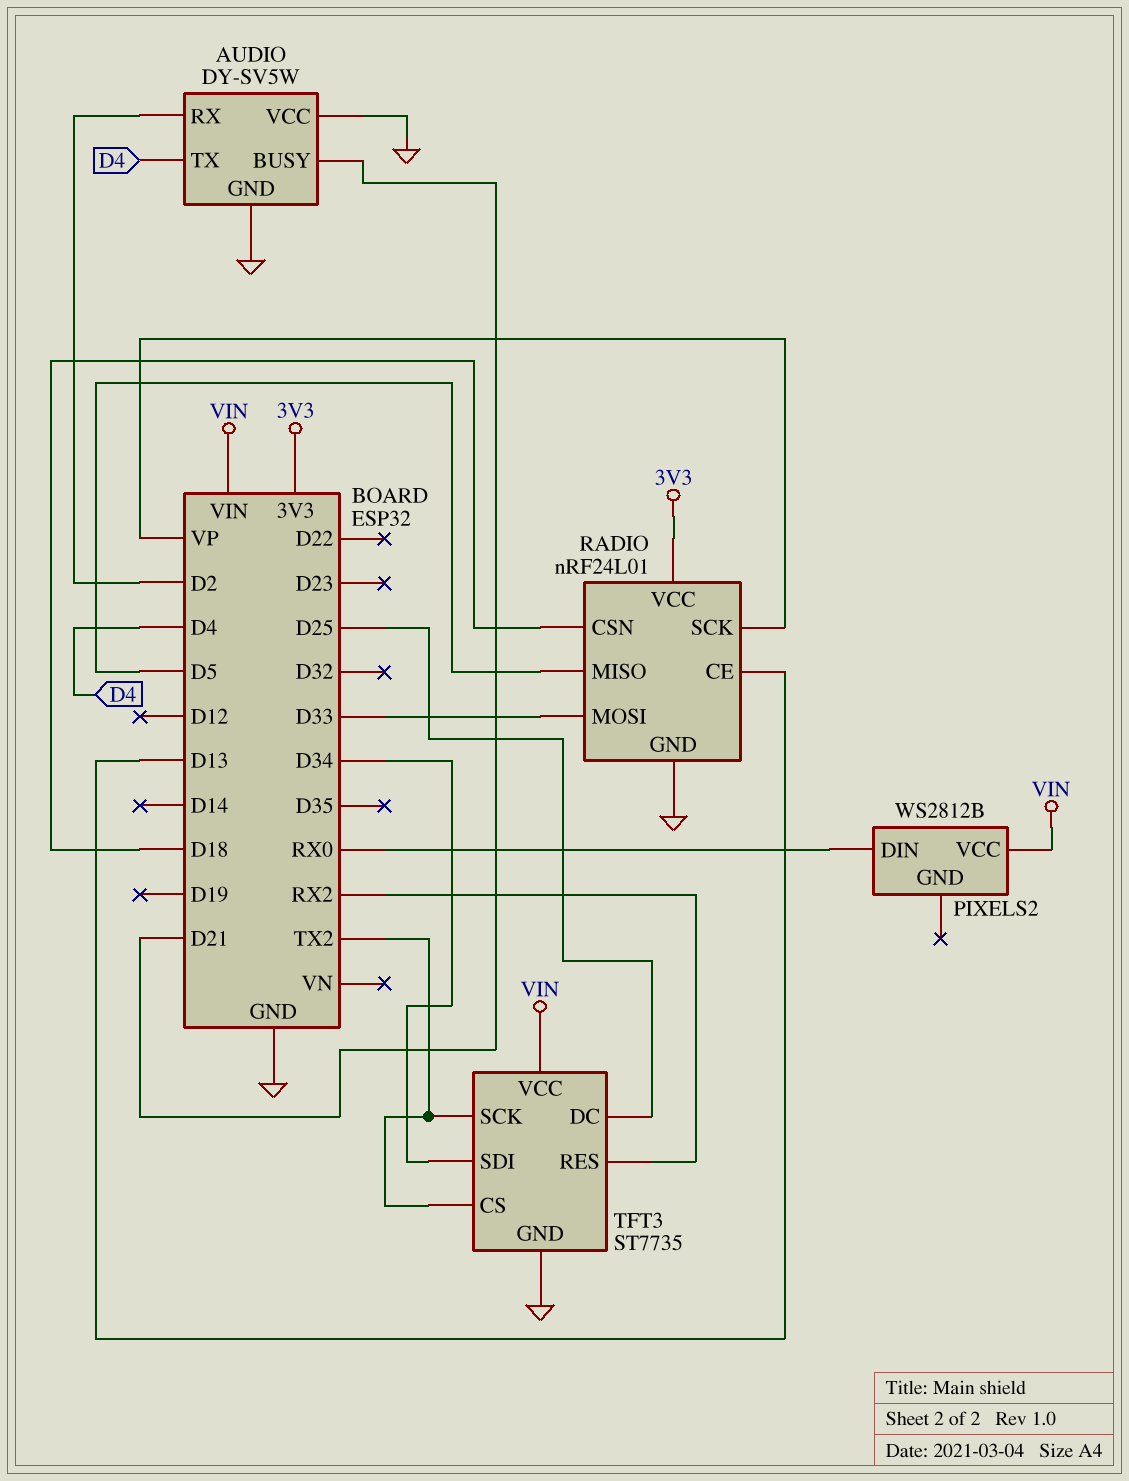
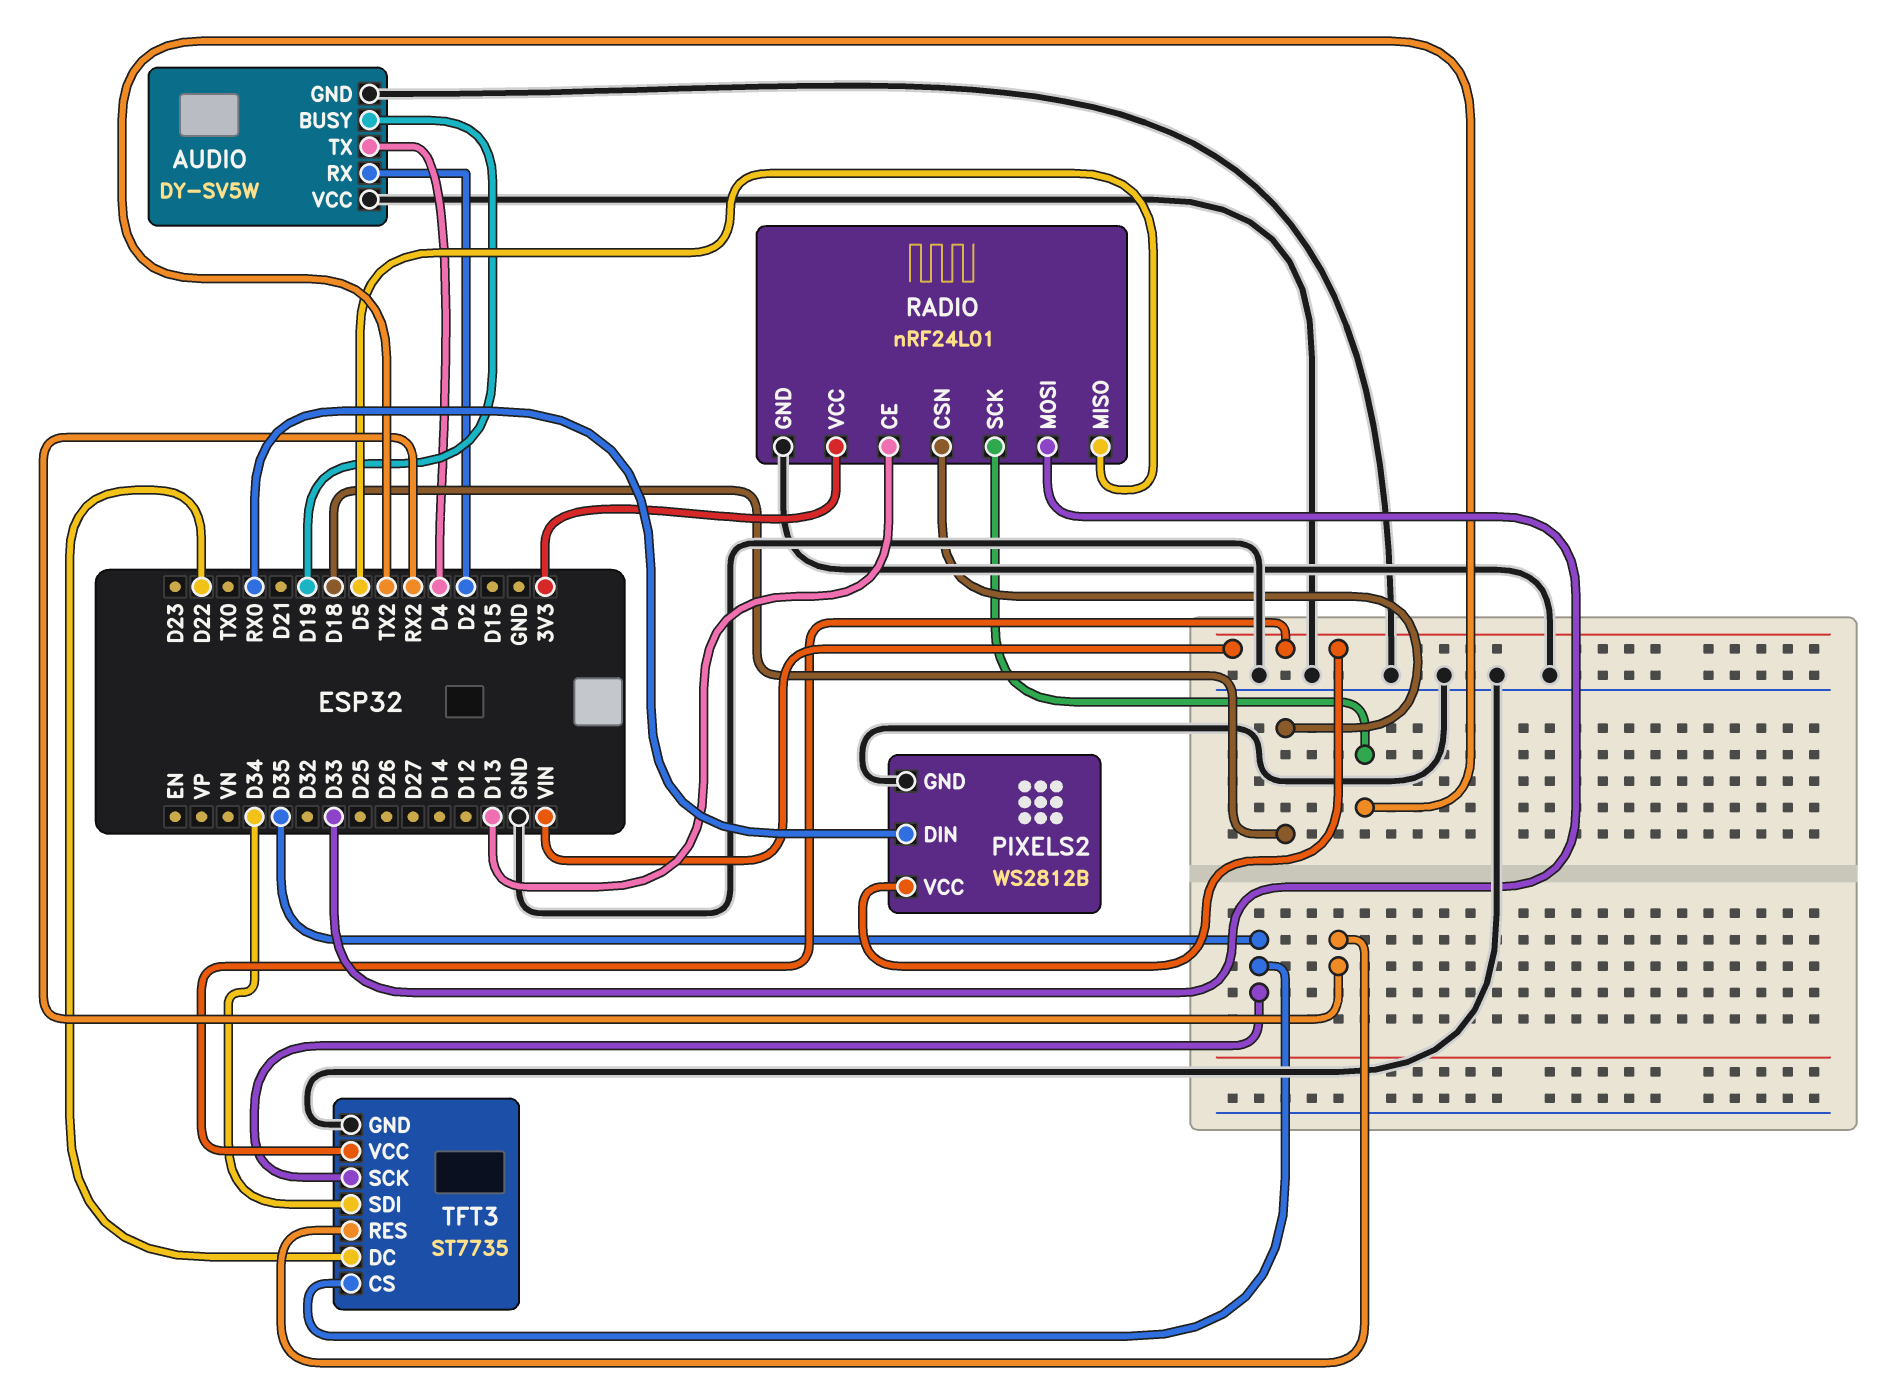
AUDIO pin BUSY: D21 -> D19
PIXELS2 pin GND: none -> GND
RADIO pin SCK: VP -> TX2
TFT3 pin CS: TX2 -> D35
TFT3 pin DC: D25 -> D22
TFT3 pin SCK: TX2 -> D35

